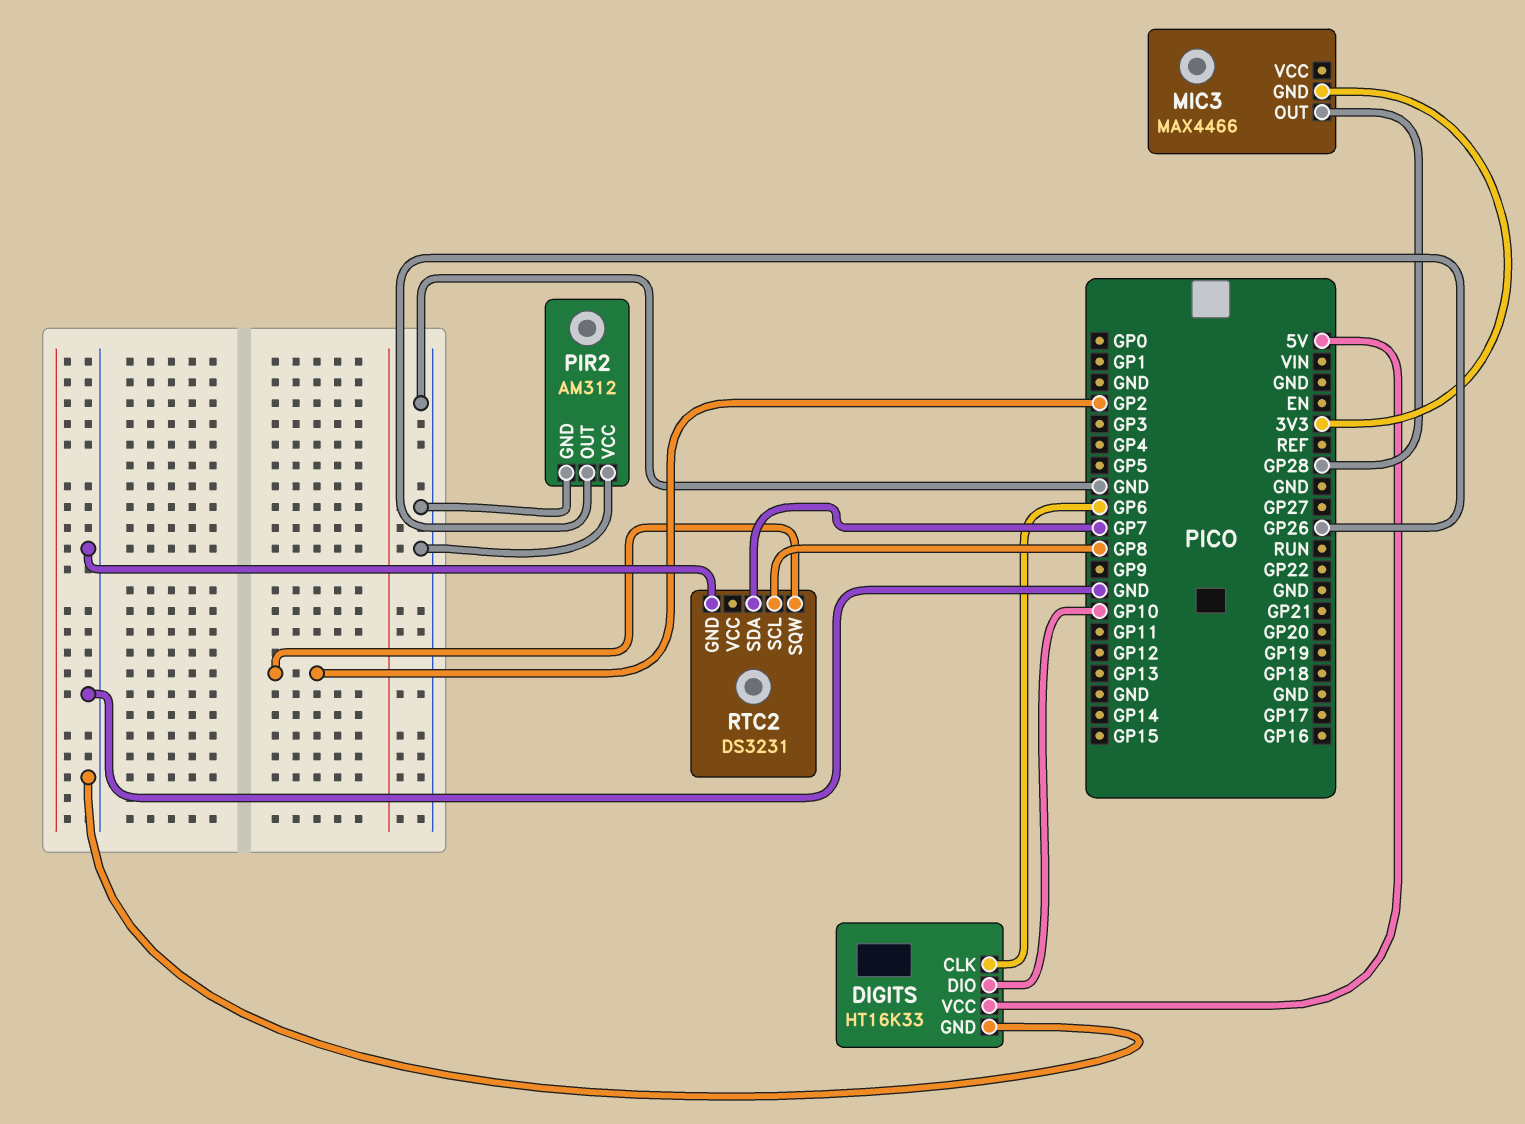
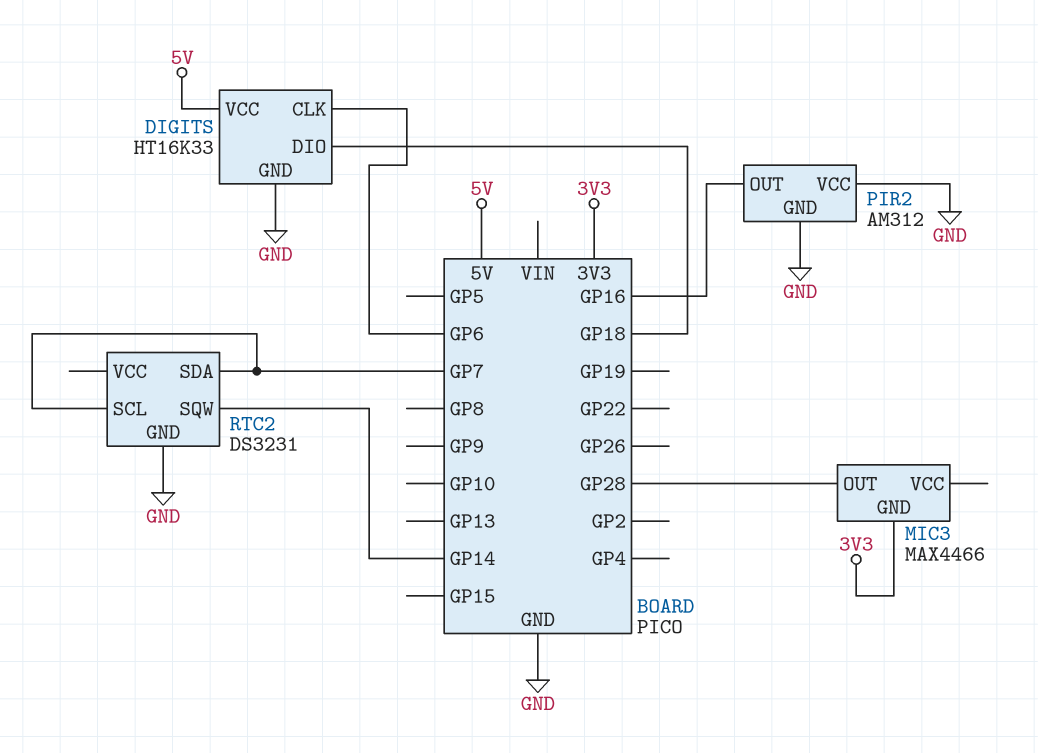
DIGITS pin DIO: GP10 -> GP18
PIR2 pin OUT: GP26 -> GP16
RTC2 pin SCL: GP8 -> GP7
RTC2 pin SQW: GP2 -> GP14

